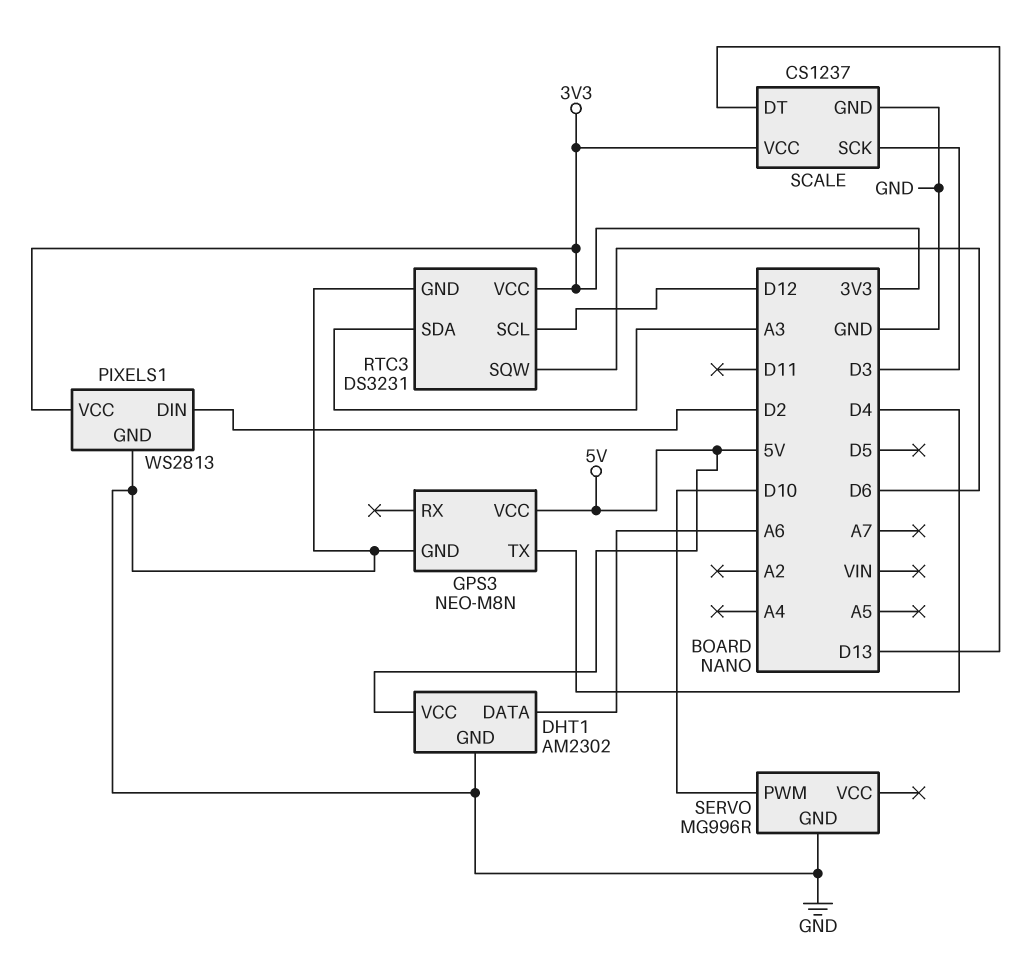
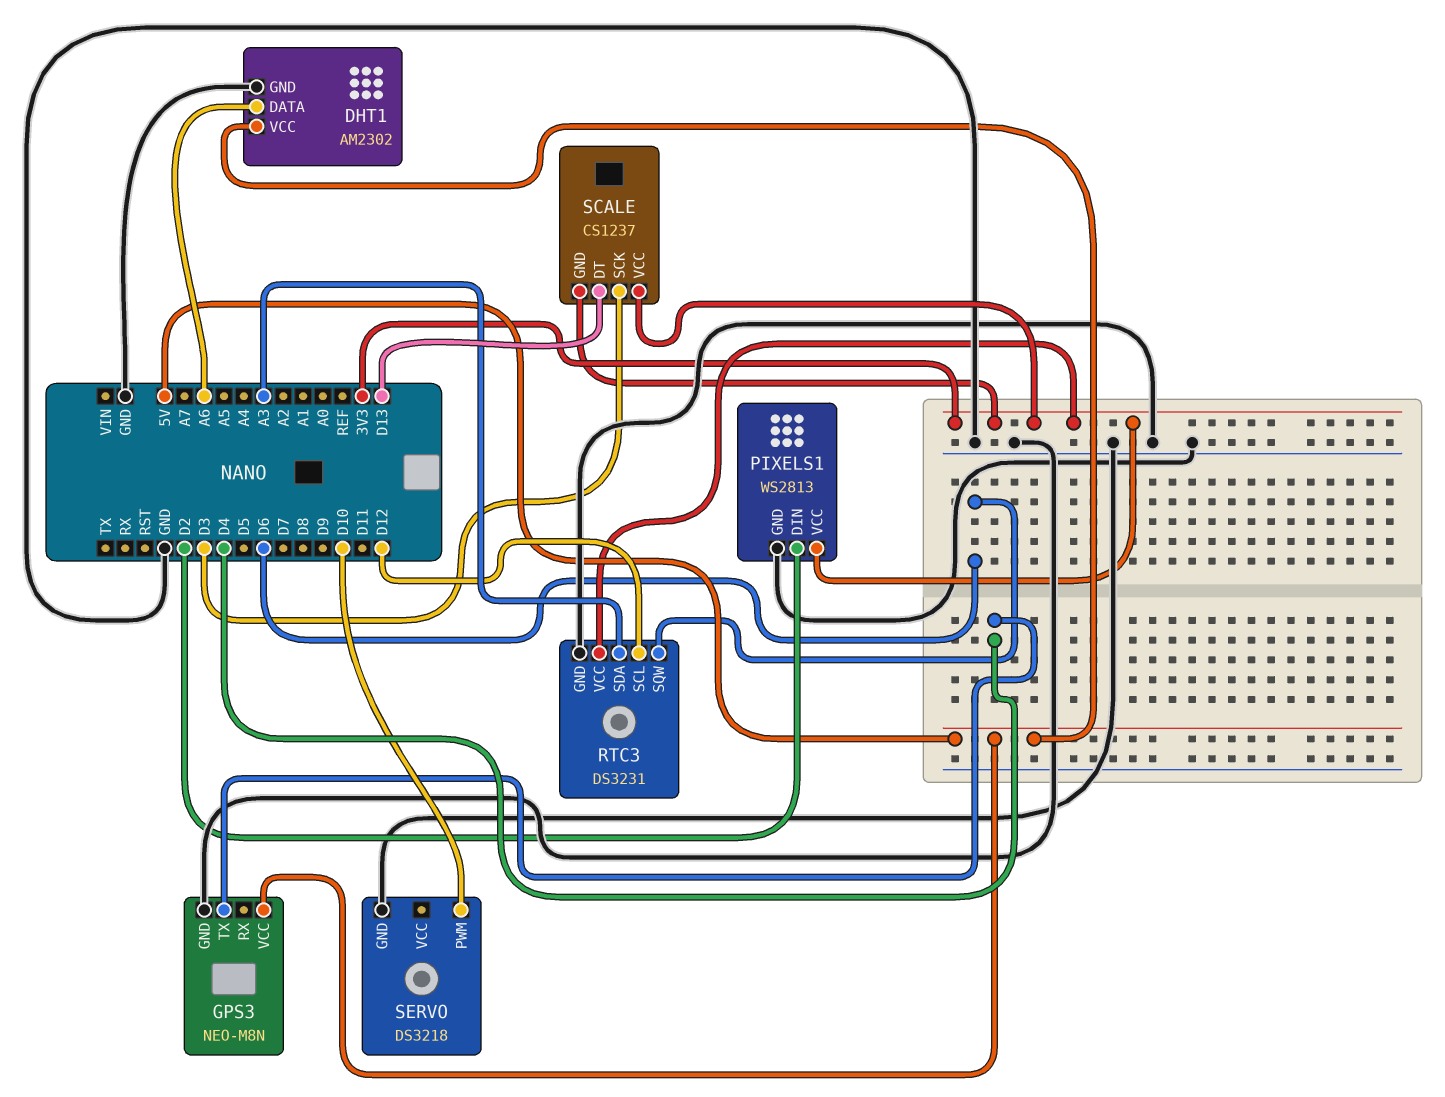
SCALE pin GND: GND -> 3V3
SERVO: MG996R -> DS3218

